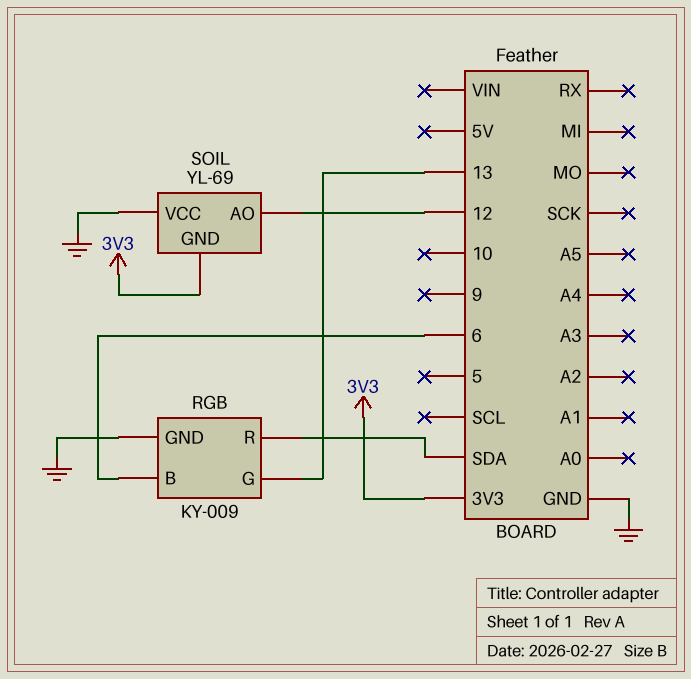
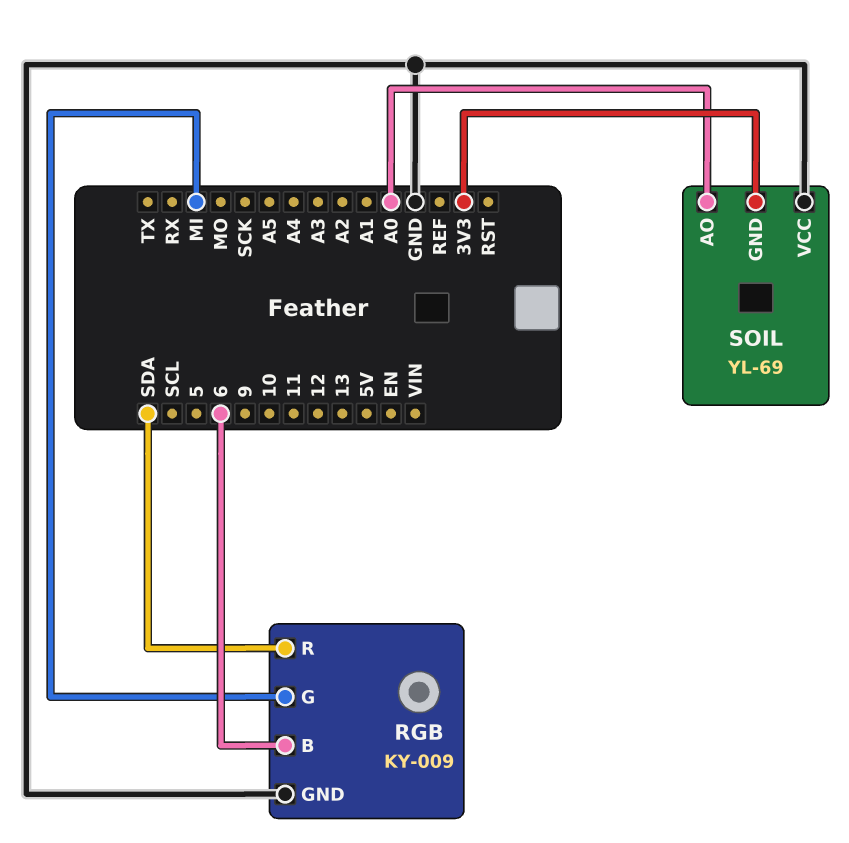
RGB pin G: 13 -> MI
SOIL pin AO: 12 -> A0

